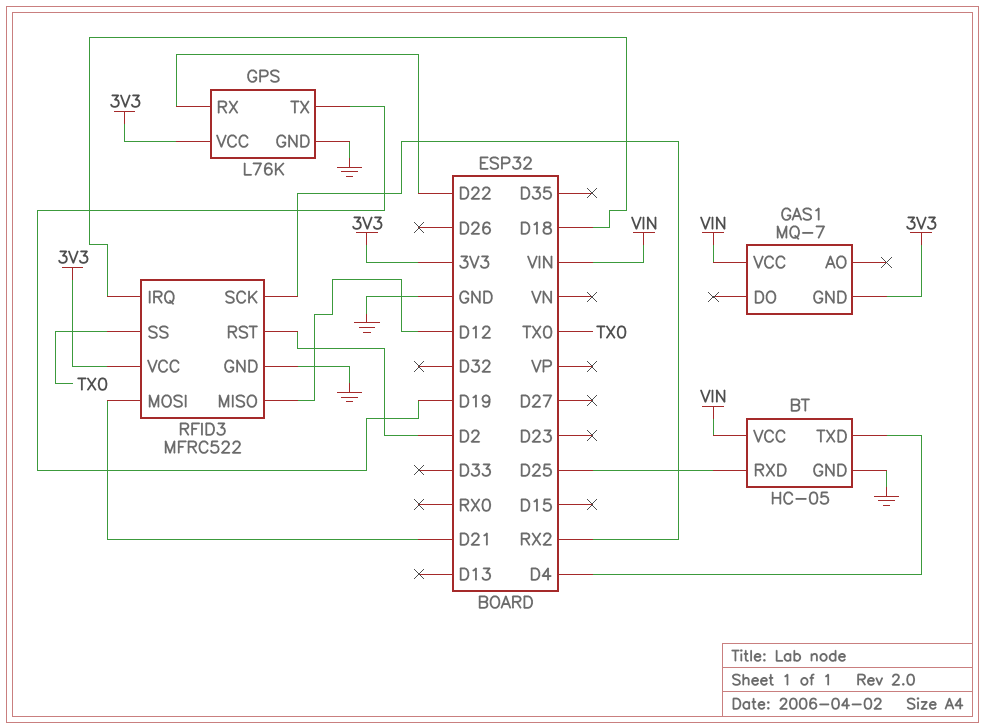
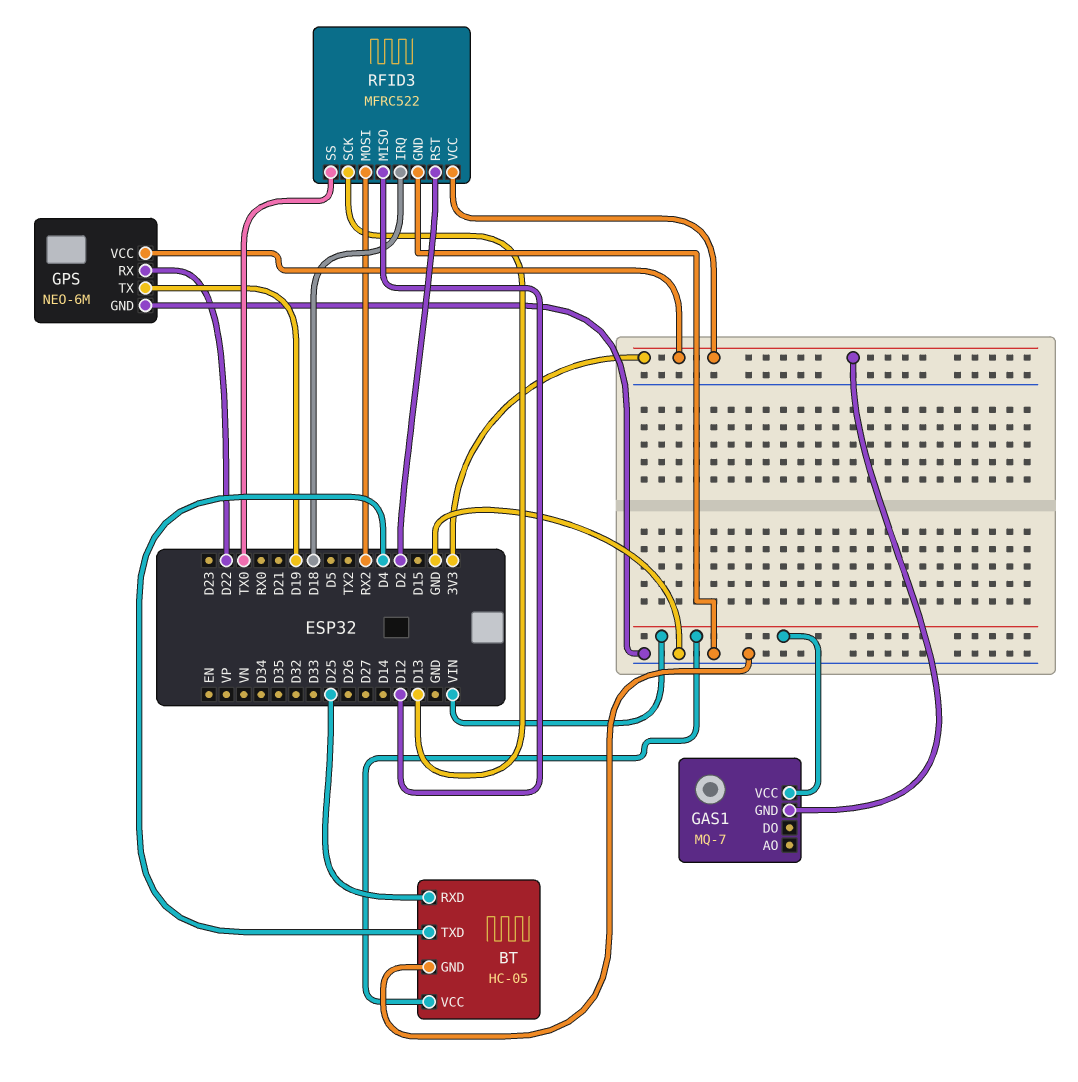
GPS: L76K -> NEO-6M
RFID3 pin MOSI: D21 -> RX2
RFID3 pin SCK: RX2 -> D13

